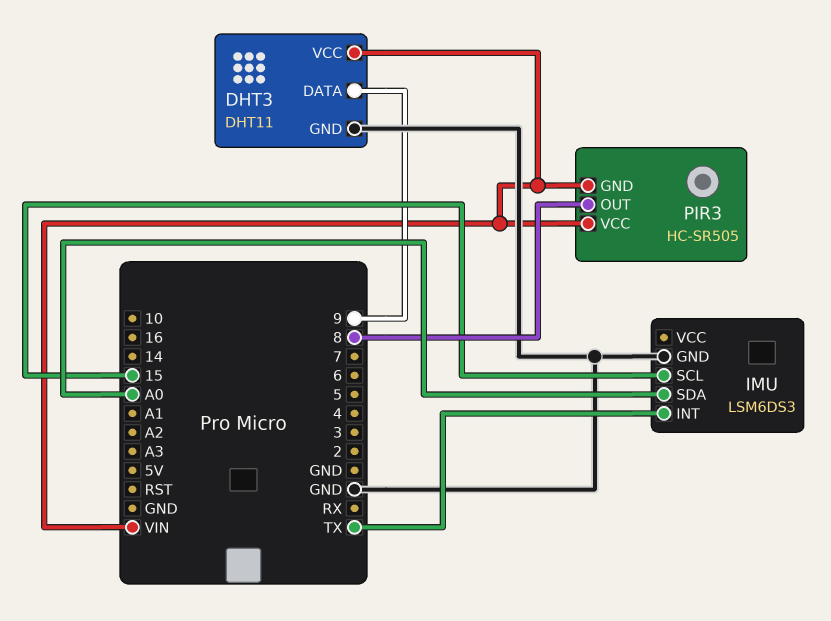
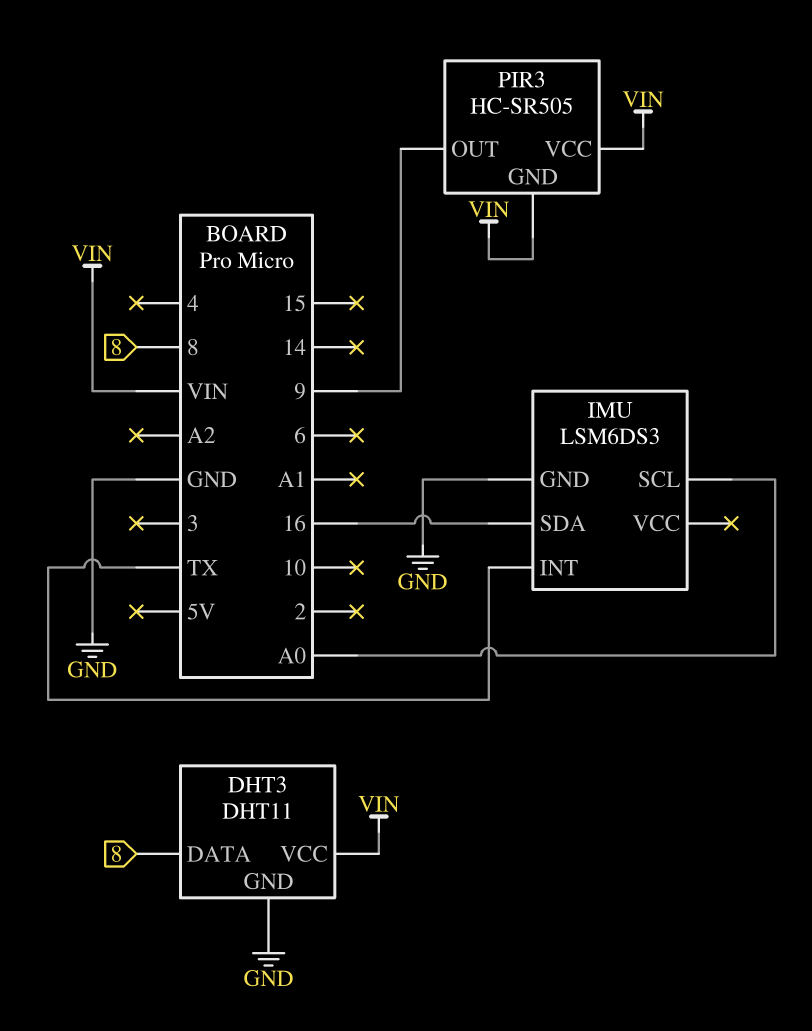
DHT3 pin DATA: 9 -> 8
IMU pin SCL: 15 -> A0
IMU pin SDA: A0 -> 16
PIR3 pin OUT: 8 -> 9

